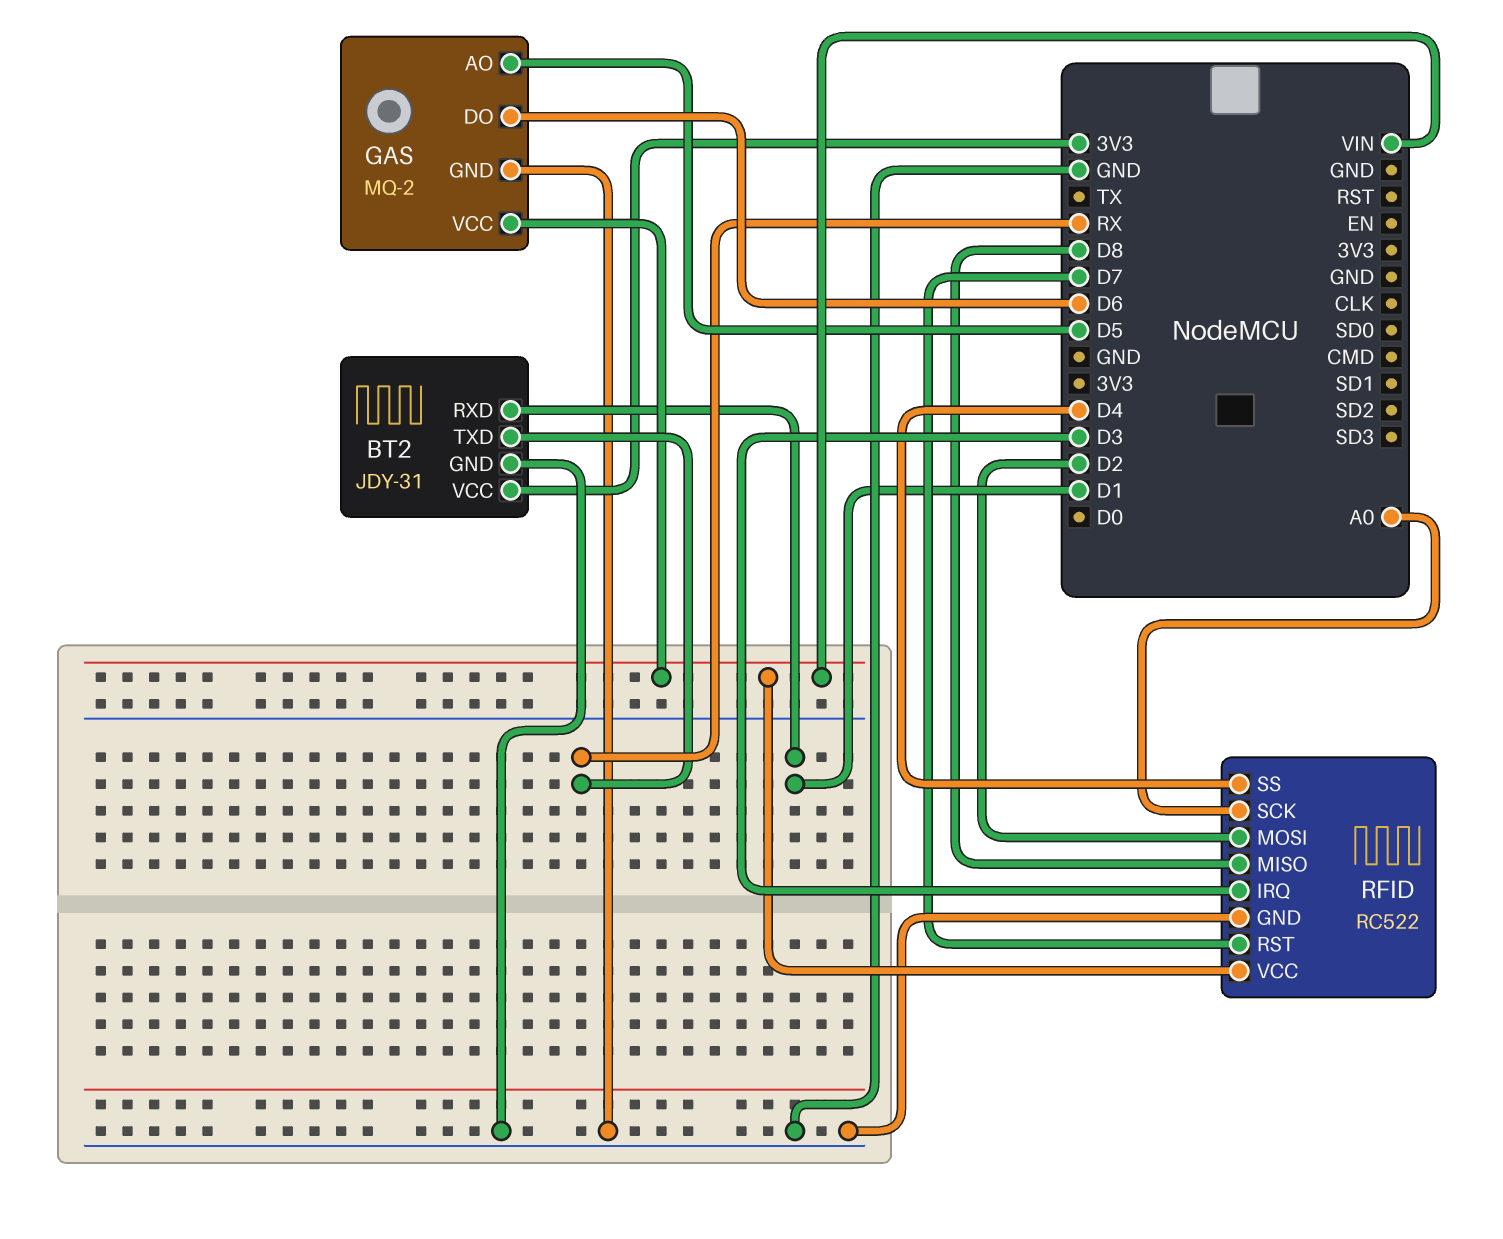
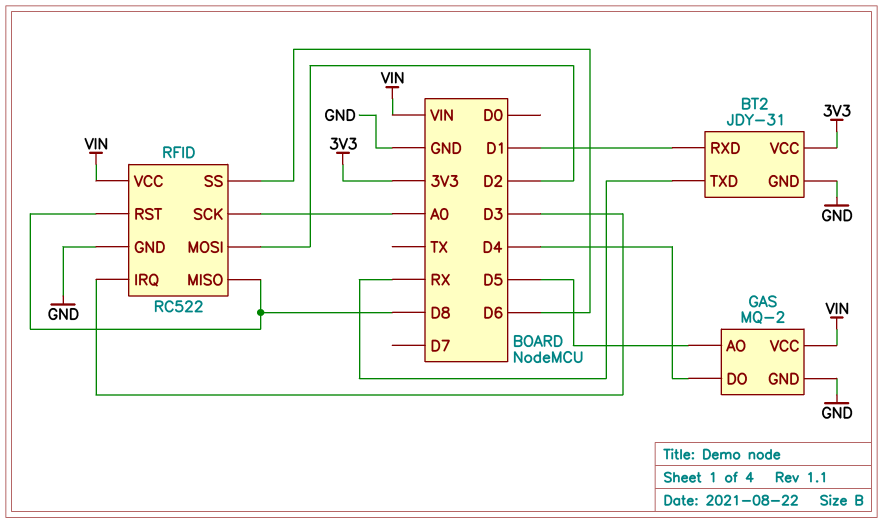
GAS pin DO: D6 -> D4
RFID pin RST: D7 -> D8
RFID pin SS: D4 -> D6

